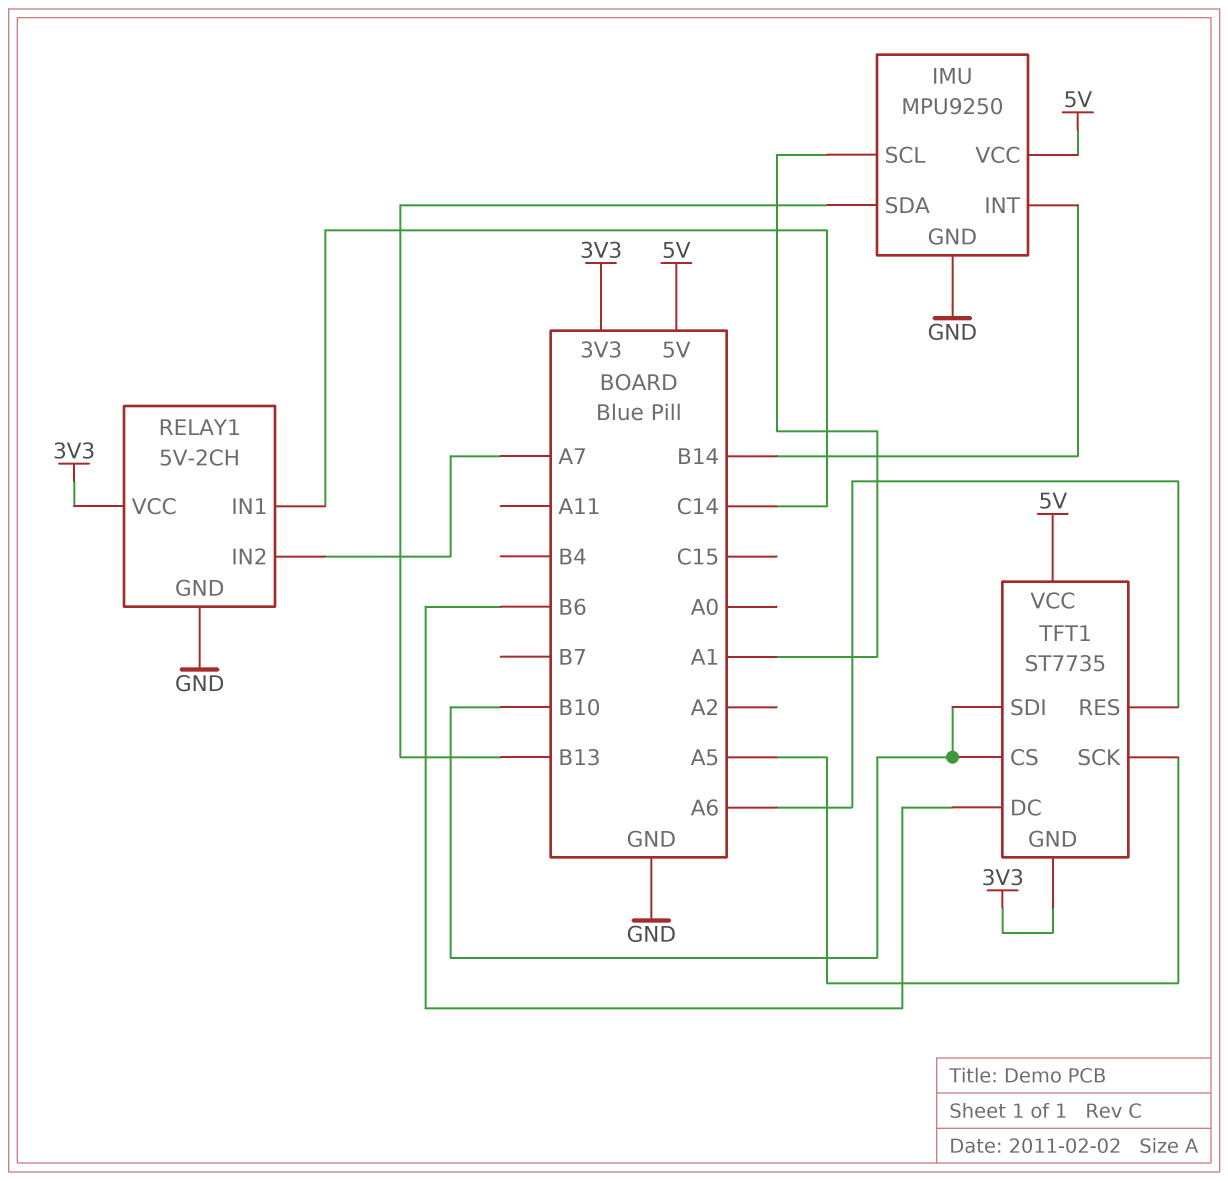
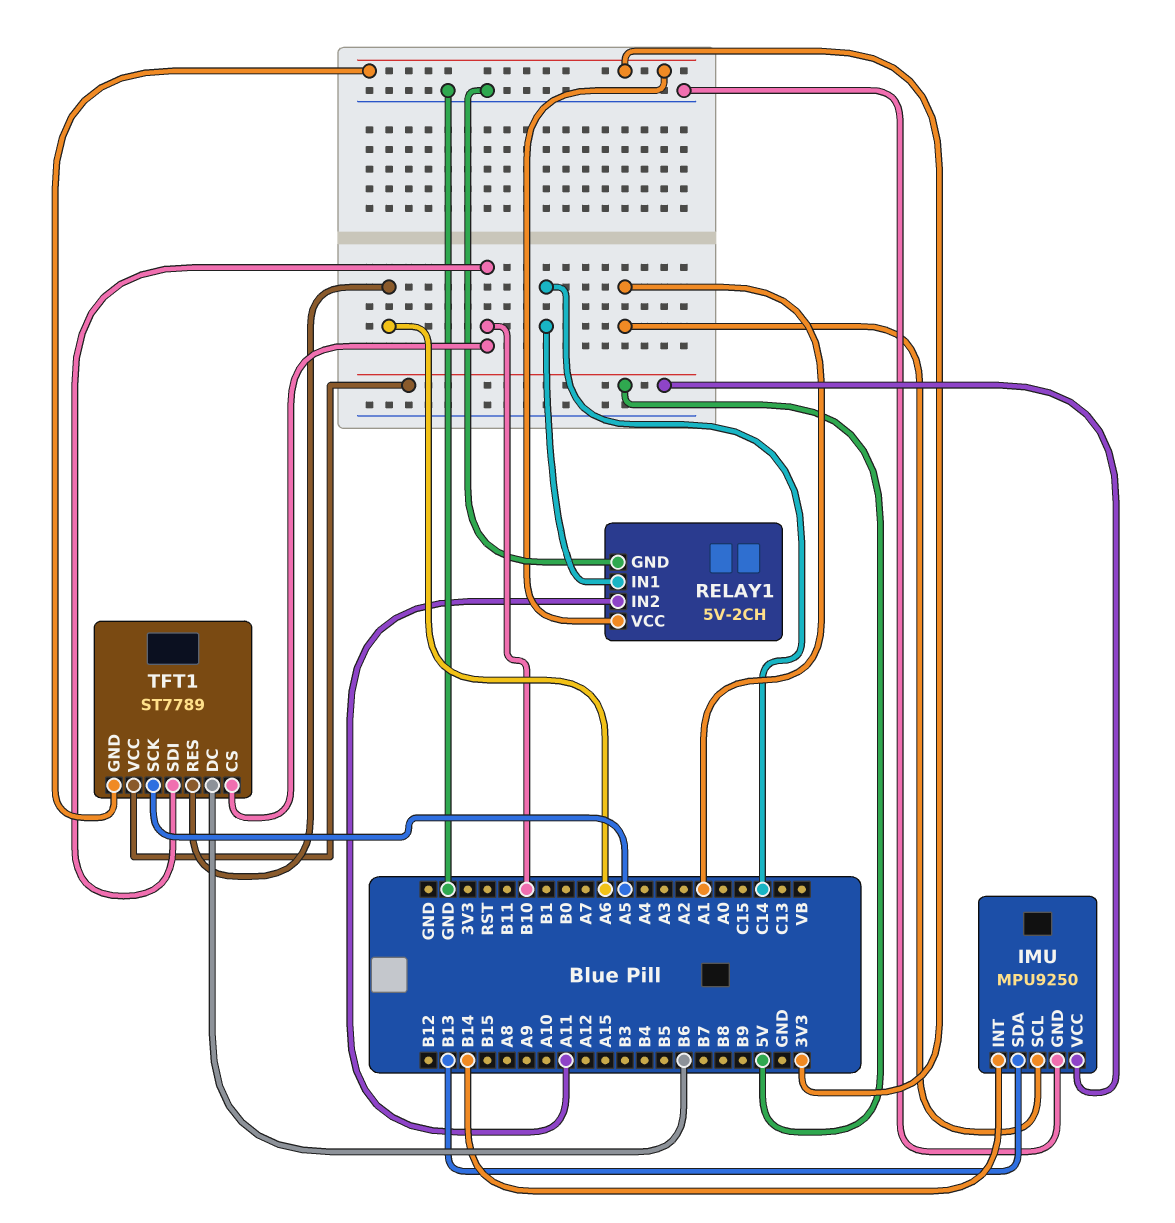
RELAY1 pin IN2: A7 -> A11
TFT1: ST7735 -> ST7789

